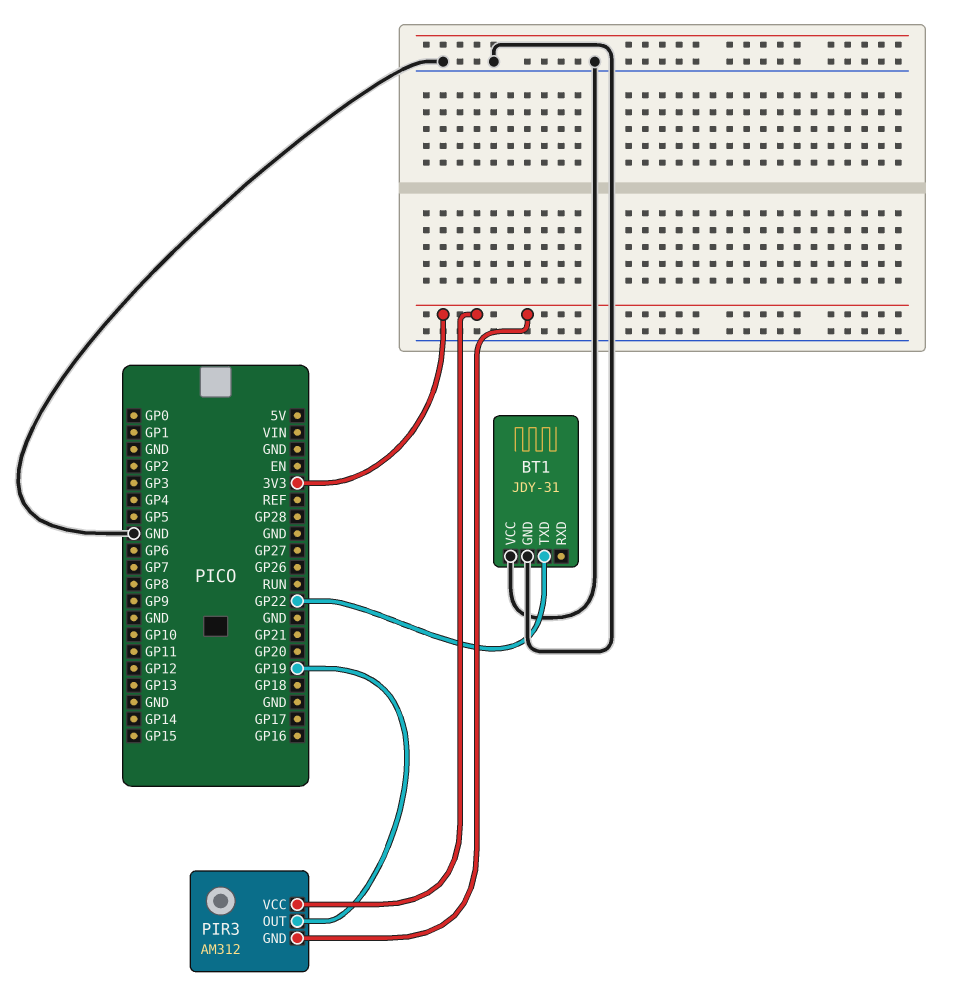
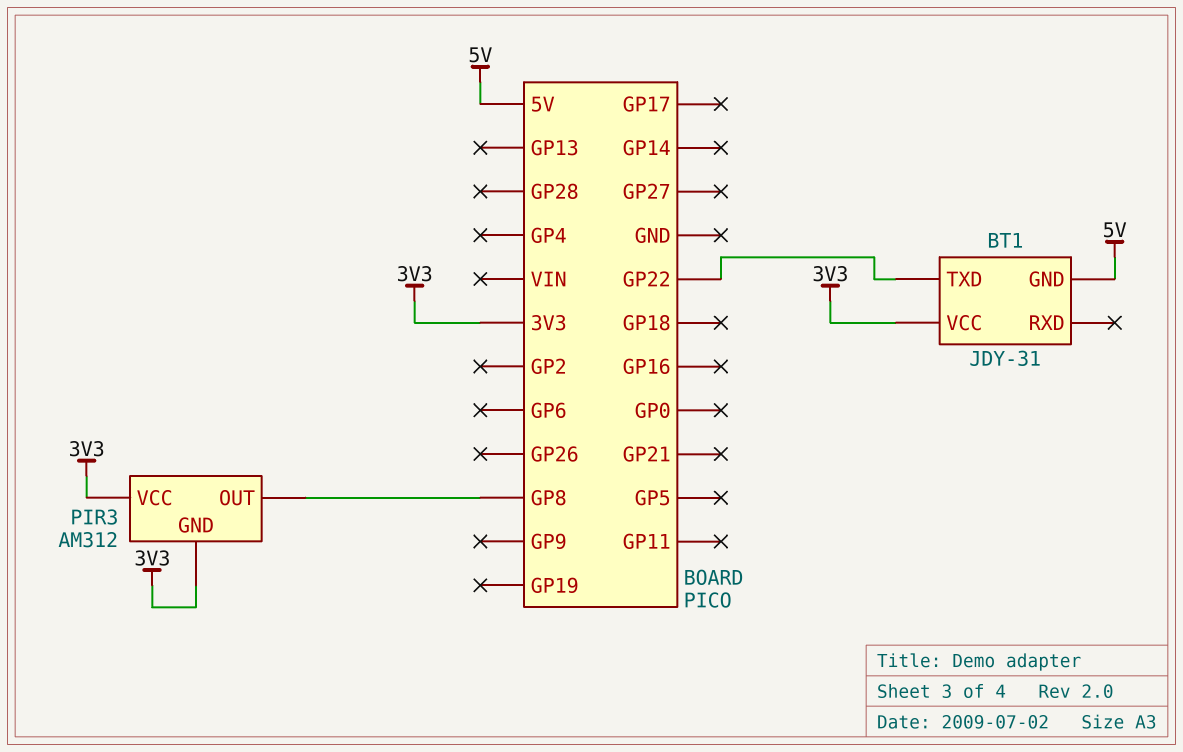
BT1 pin GND: GND -> 5V
BT1 pin VCC: GND -> 3V3
PIR3 pin OUT: GP19 -> GP8

